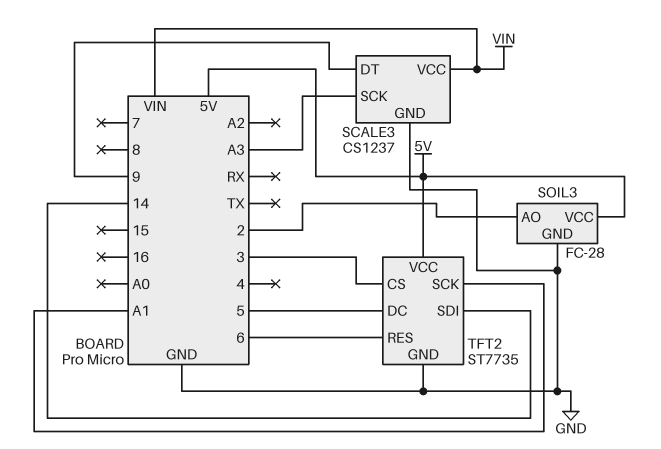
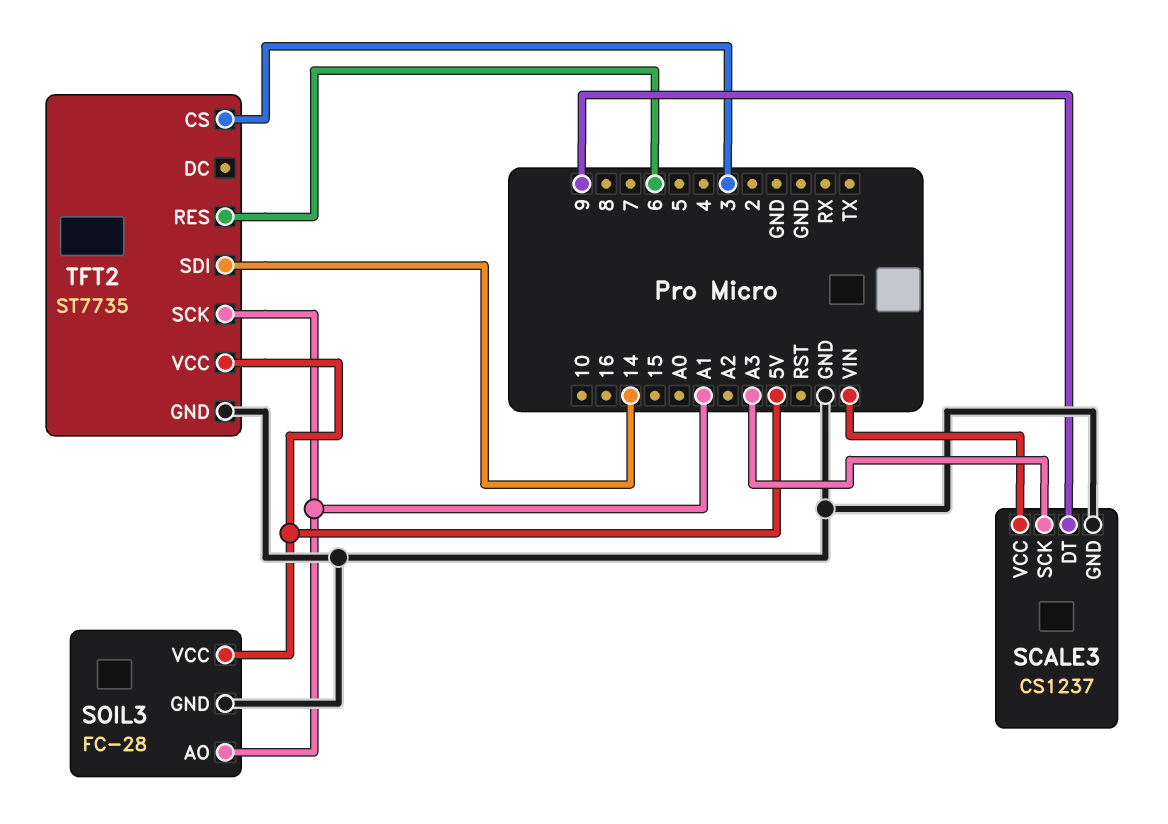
SOIL3 pin AO: 2 -> A1
TFT2 pin DC: 5 -> none

